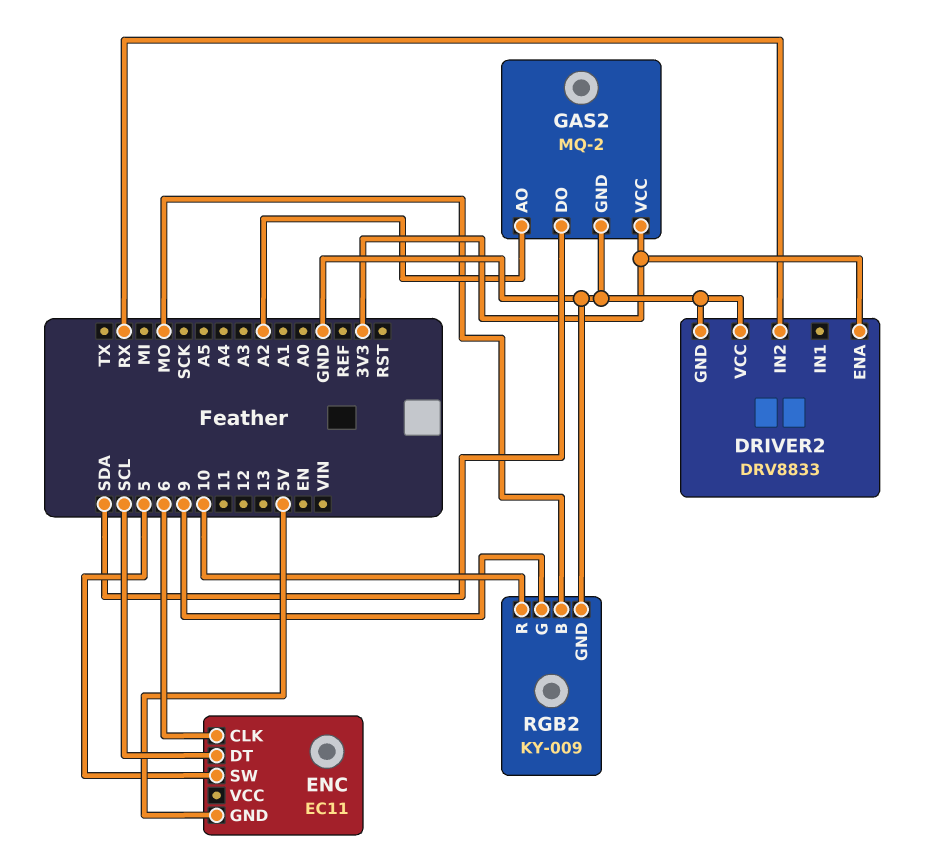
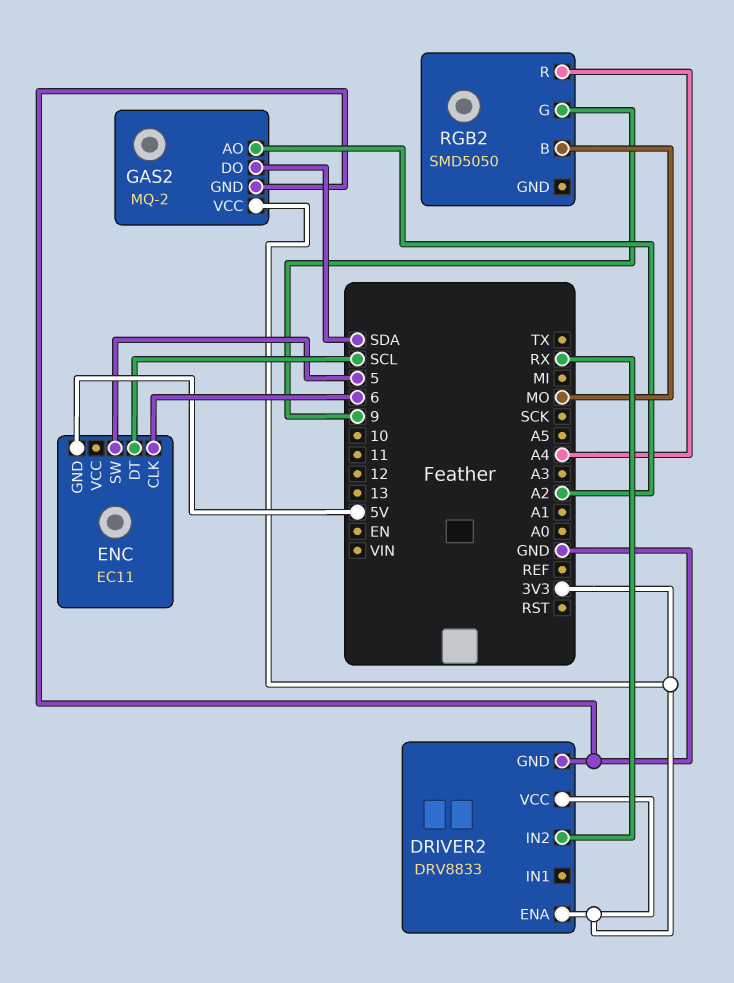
DRIVER2 pin VCC: GND -> 3V3
RGB2: KY-009 -> SMD5050
RGB2 pin GND: GND -> none
RGB2 pin R: 10 -> A4

